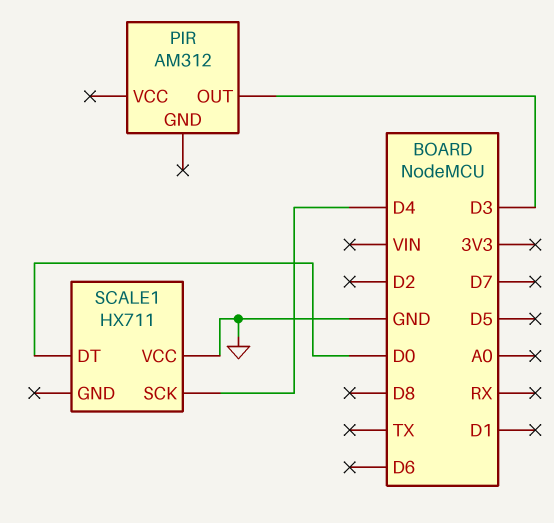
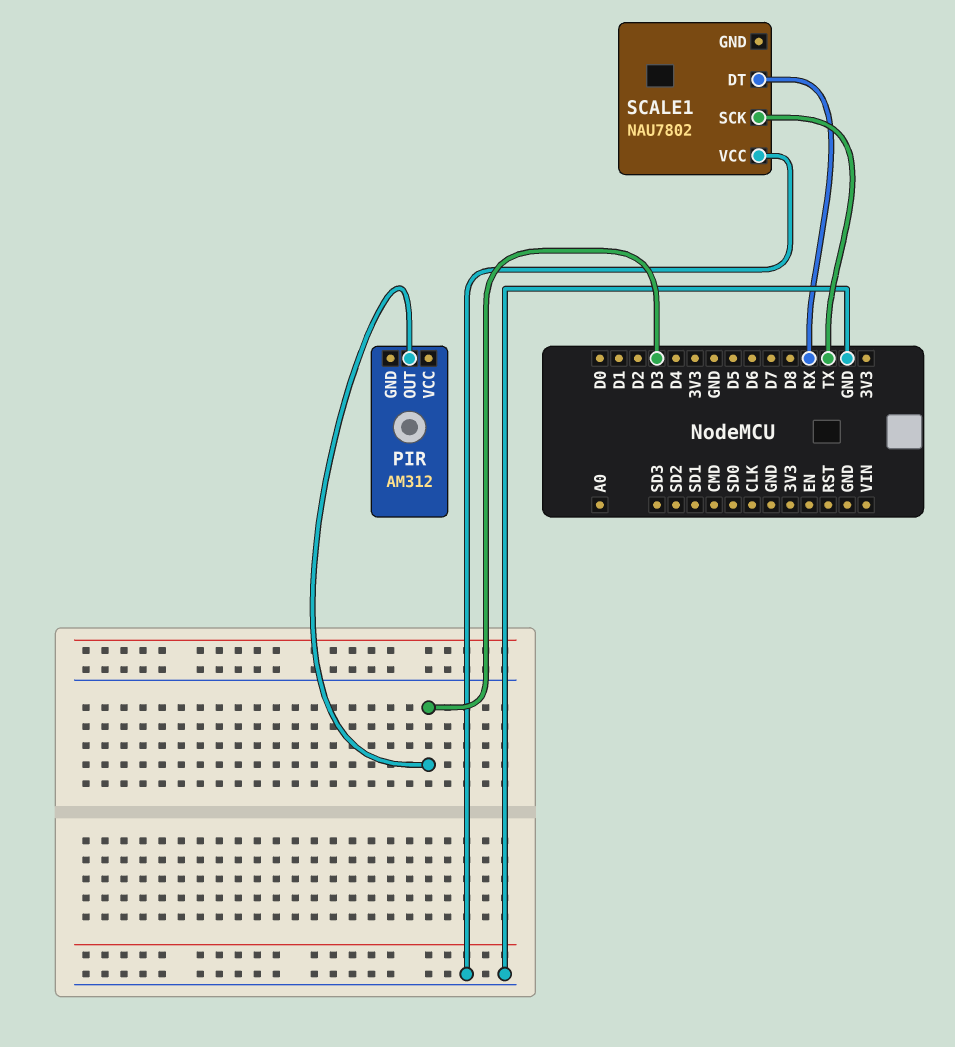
SCALE1: HX711 -> NAU7802
SCALE1 pin DT: D0 -> RX
SCALE1 pin SCK: D4 -> TX

